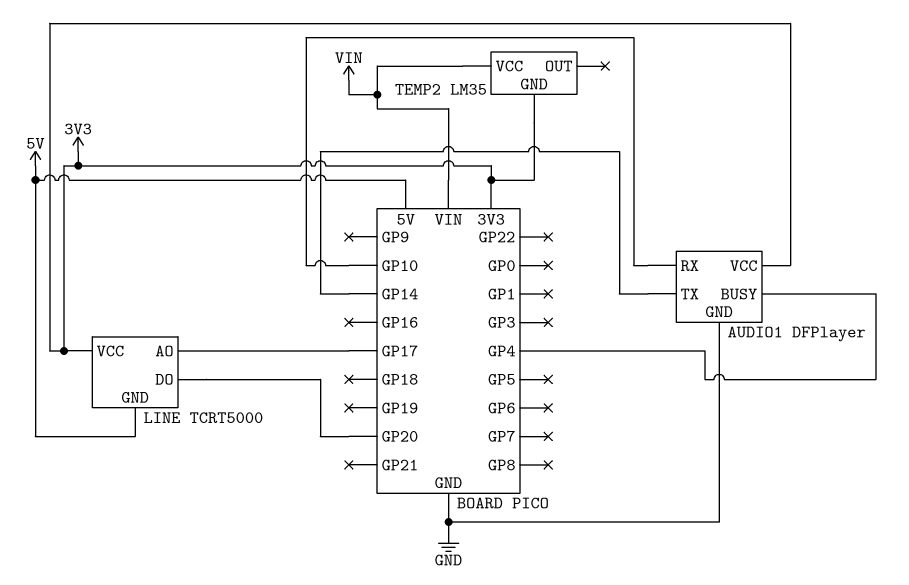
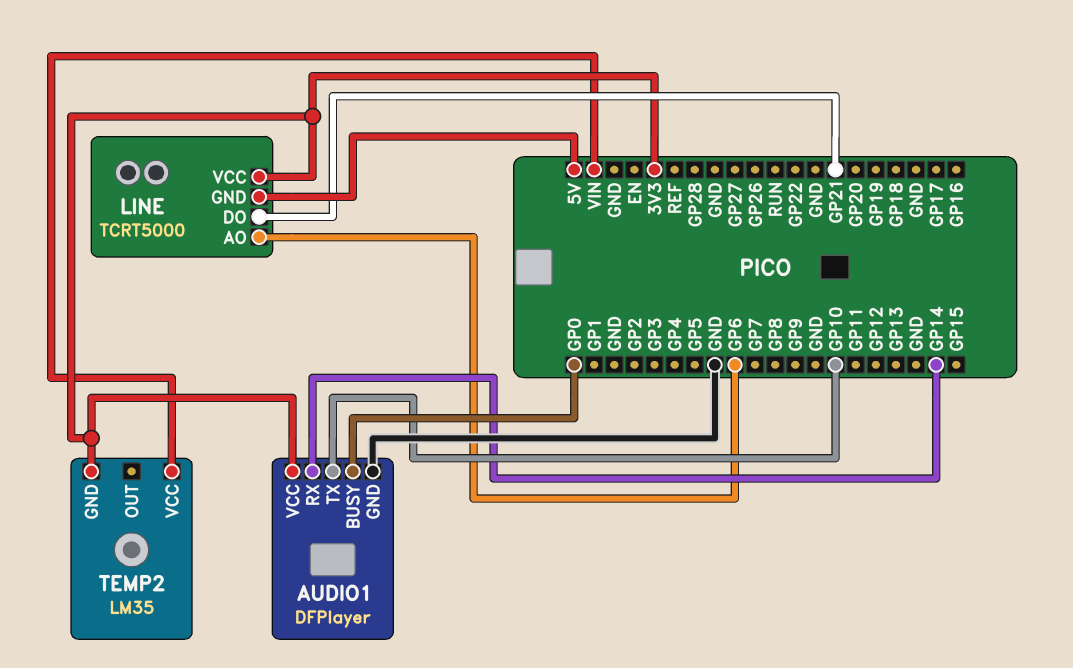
AUDIO1 pin BUSY: GP4 -> GP0
AUDIO1 pin RX: GP10 -> GP14
AUDIO1 pin TX: GP14 -> GP10
LINE pin AO: GP17 -> GP6
LINE pin DO: GP20 -> GP21

